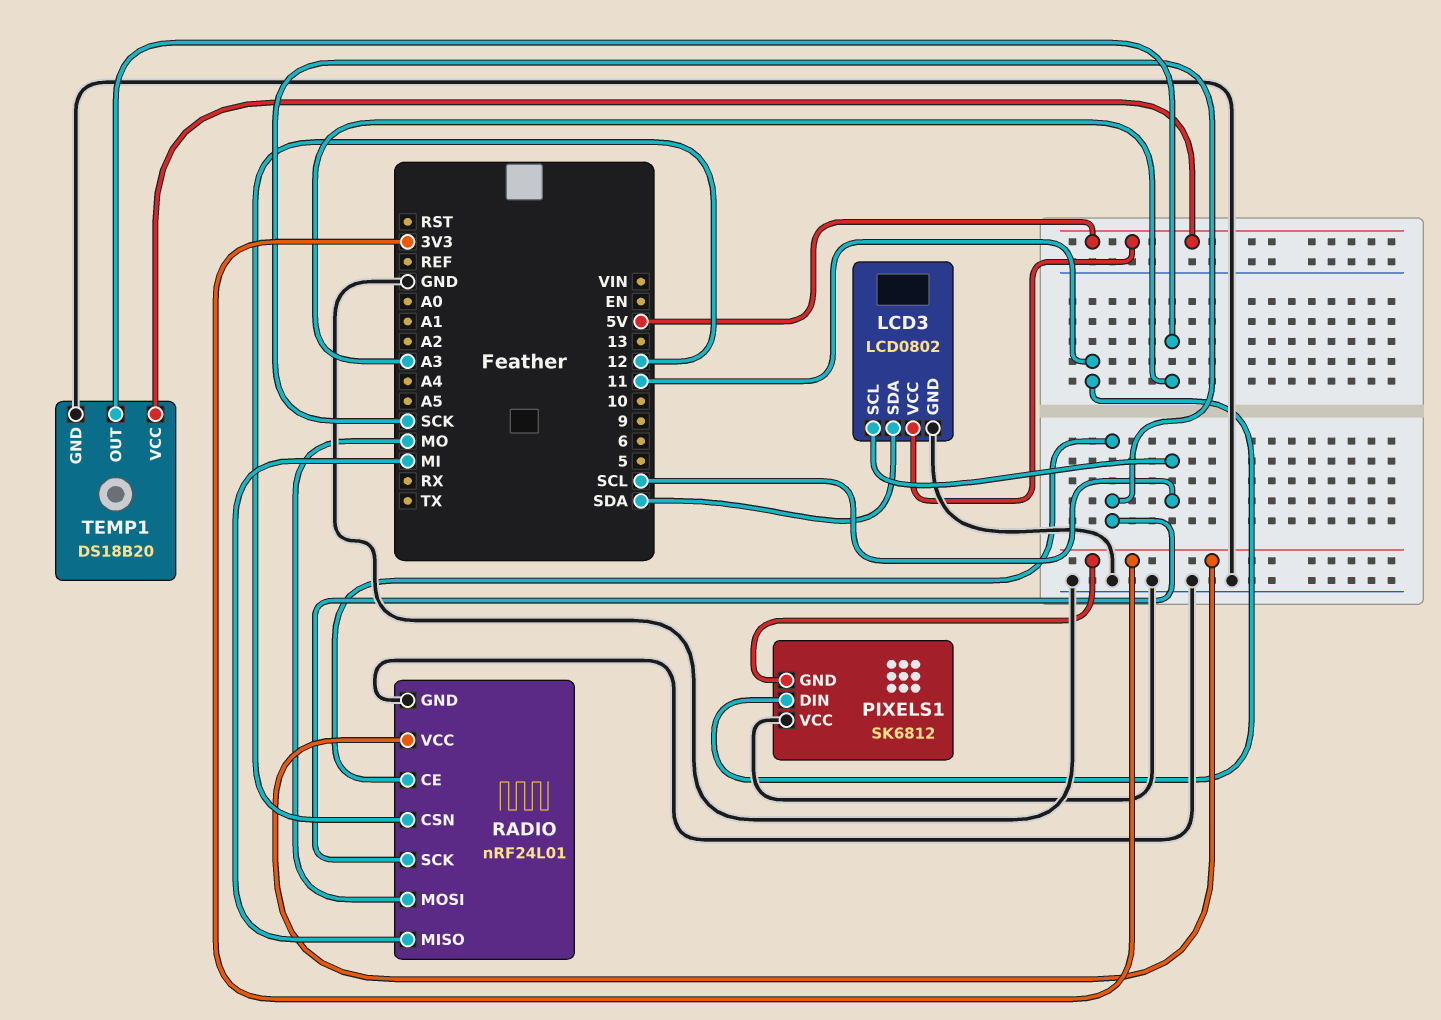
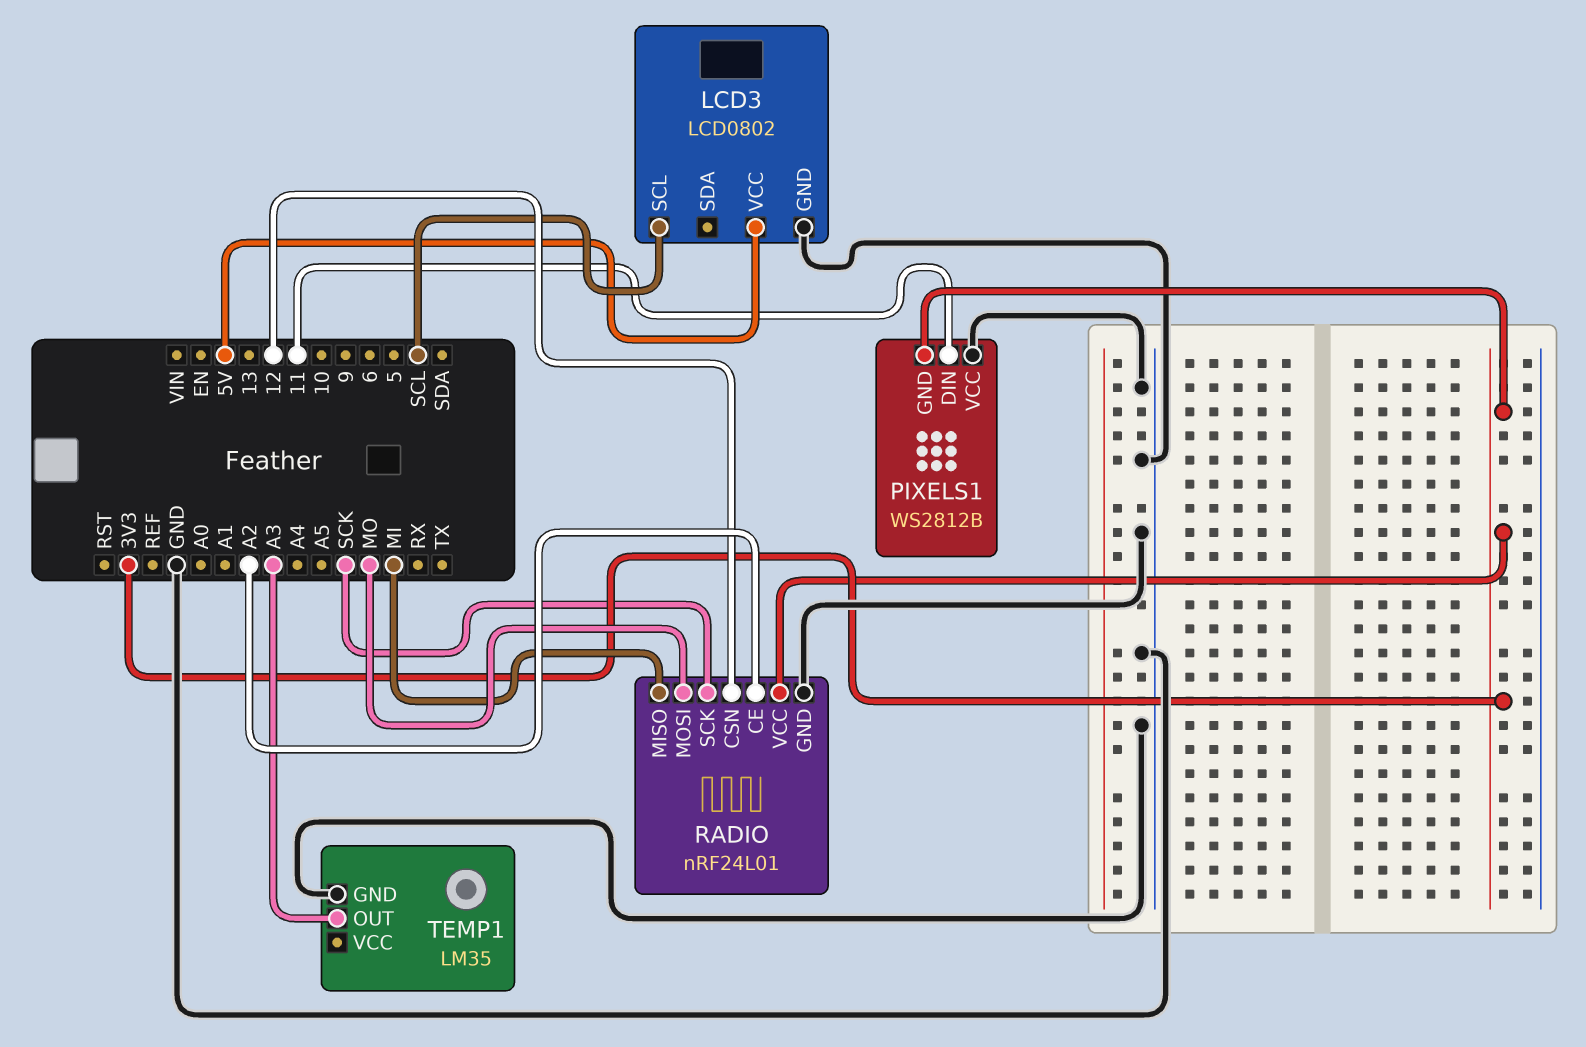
LCD3 pin SDA: SDA -> none
PIXELS1: SK6812 -> WS2812B
RADIO pin CE: SCK -> A2
TEMP1: DS18B20 -> LM35
TEMP1 pin VCC: 5V -> none

